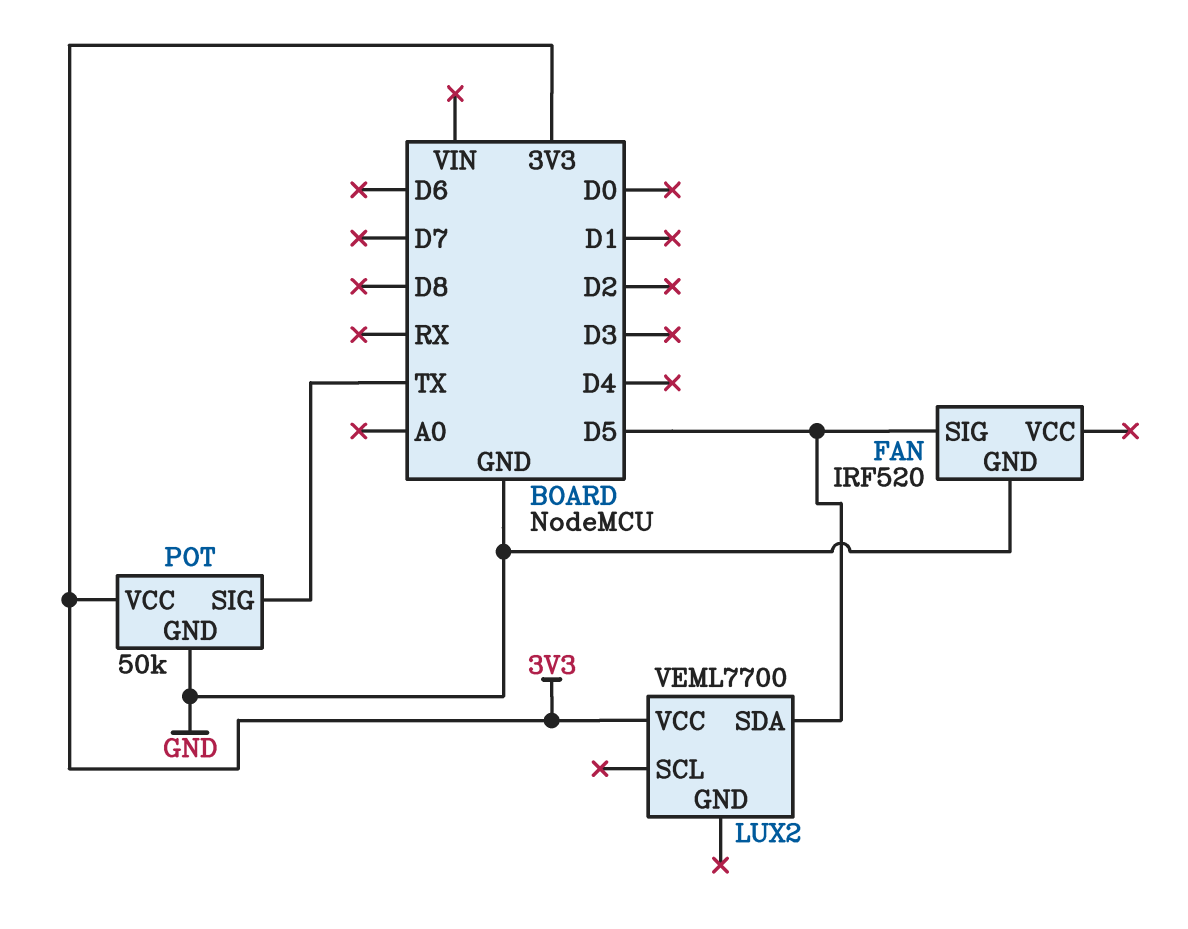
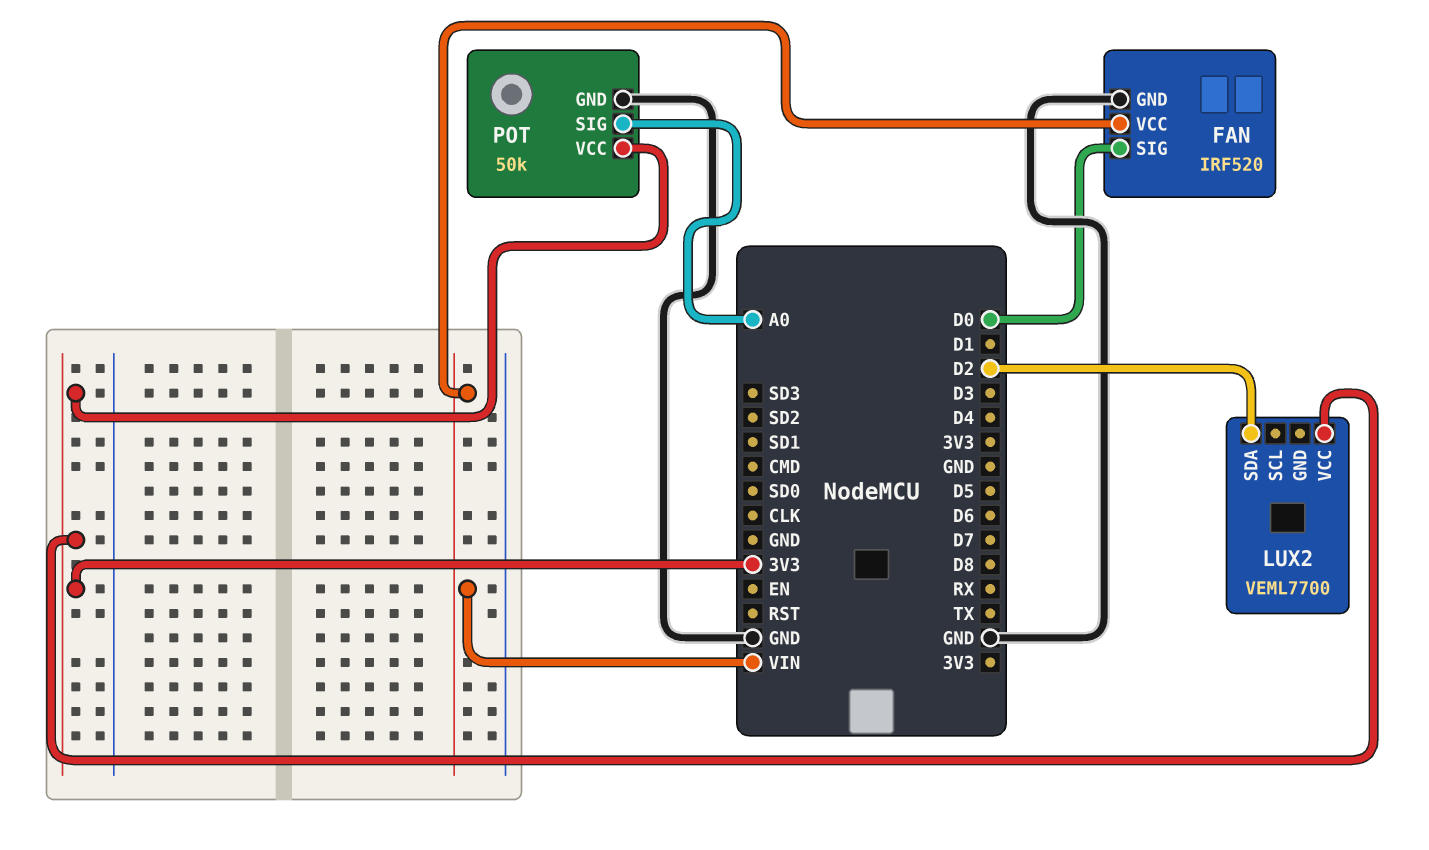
FAN pin SIG: D5 -> D0
FAN pin VCC: none -> VIN
LUX2 pin SDA: D5 -> D2
POT pin SIG: TX -> A0

